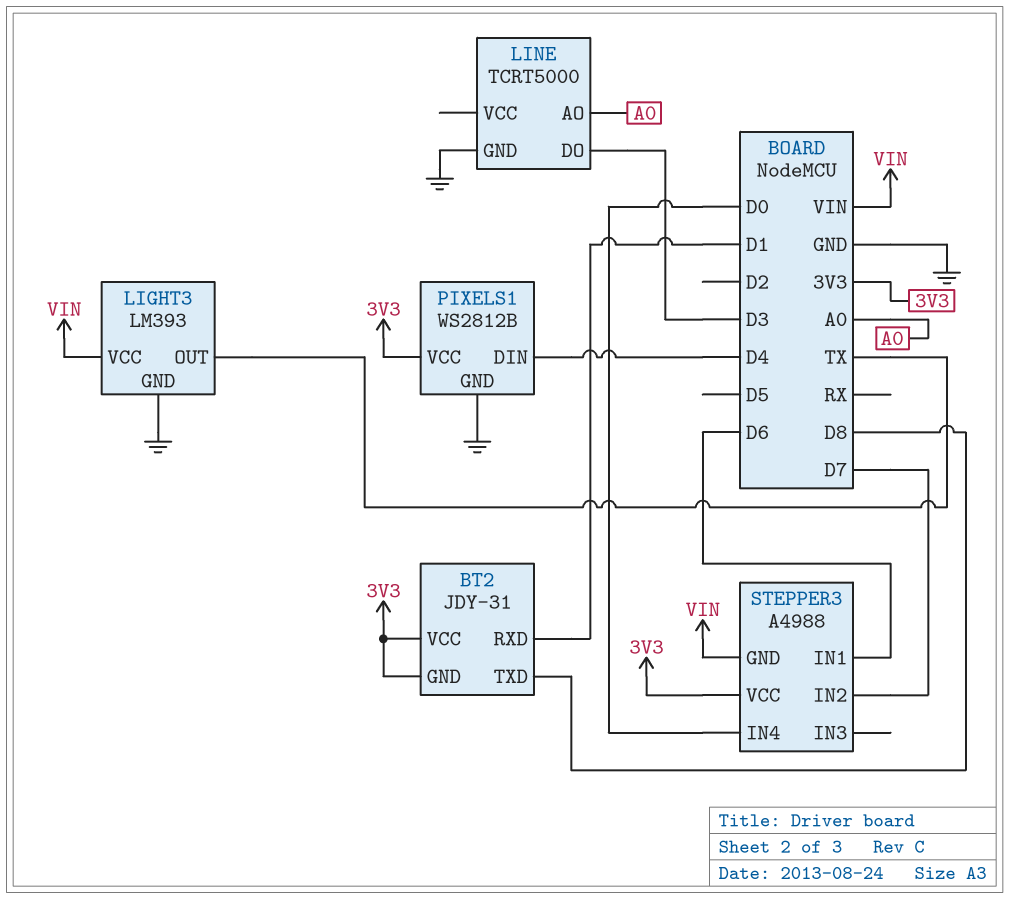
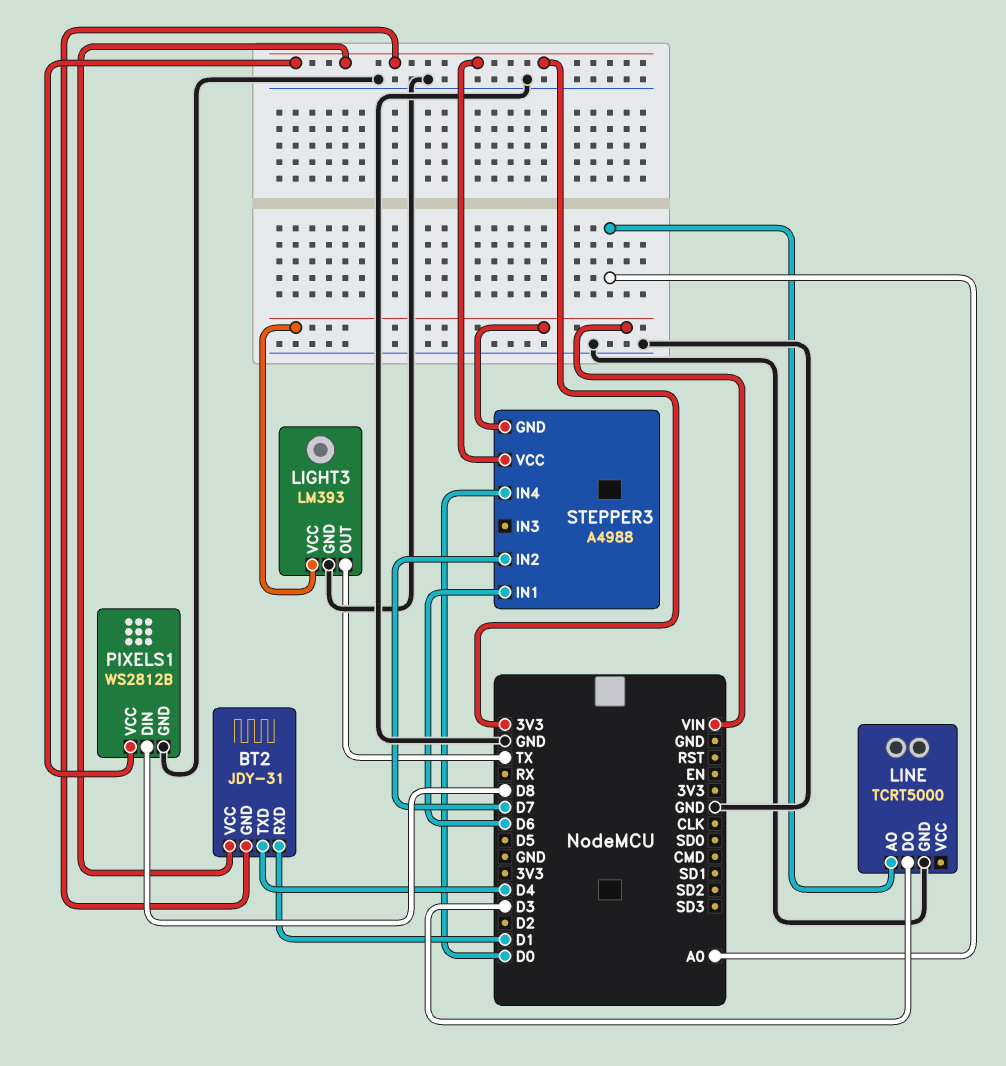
BT2 pin TXD: D8 -> D4
PIXELS1 pin DIN: D4 -> D8

